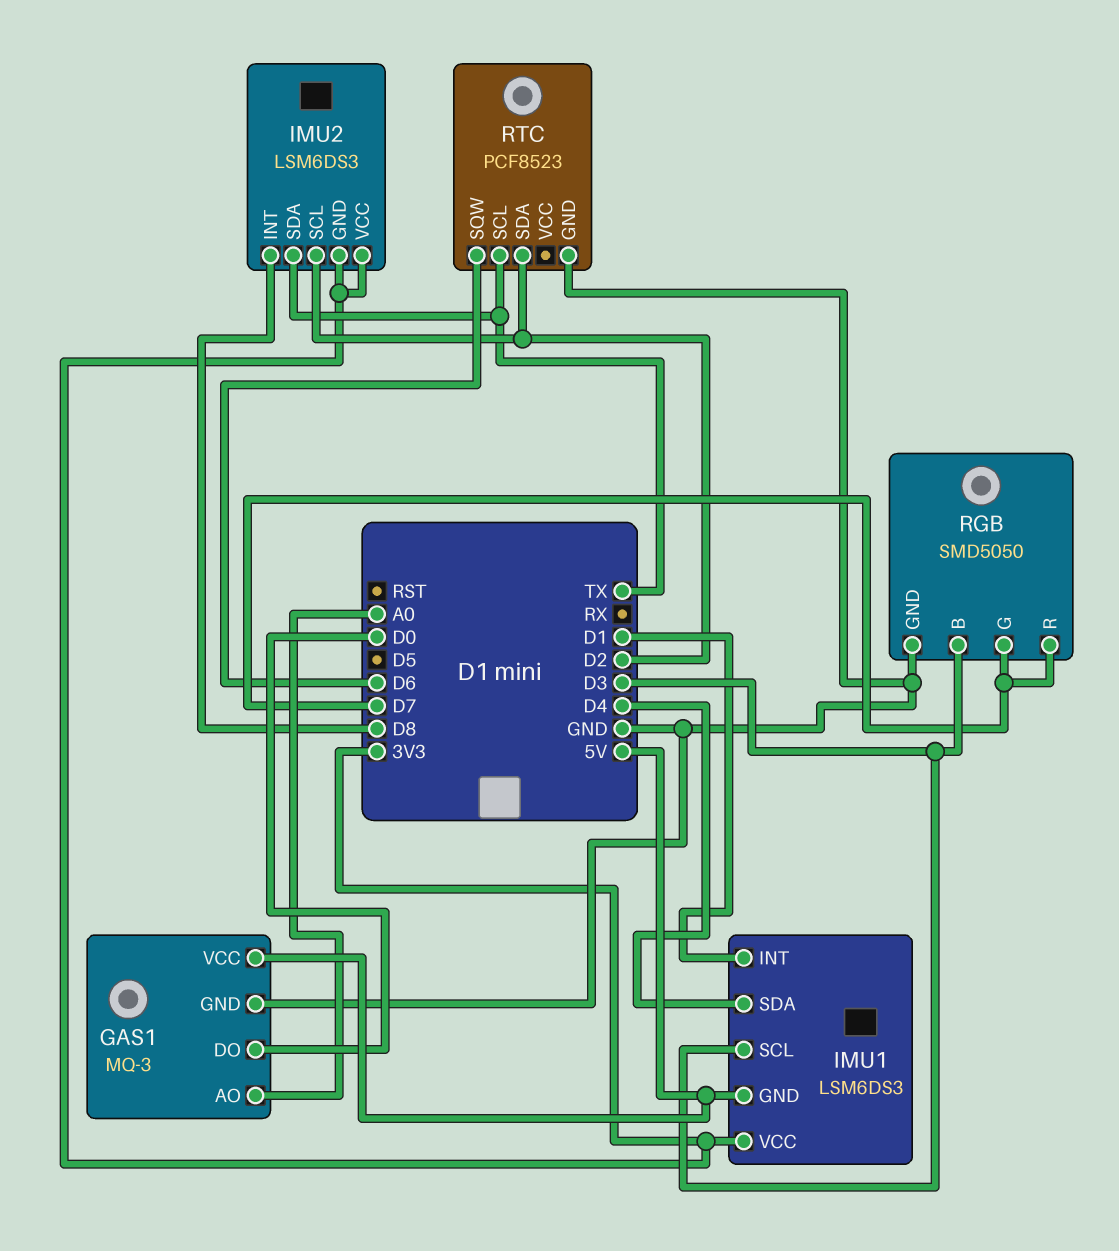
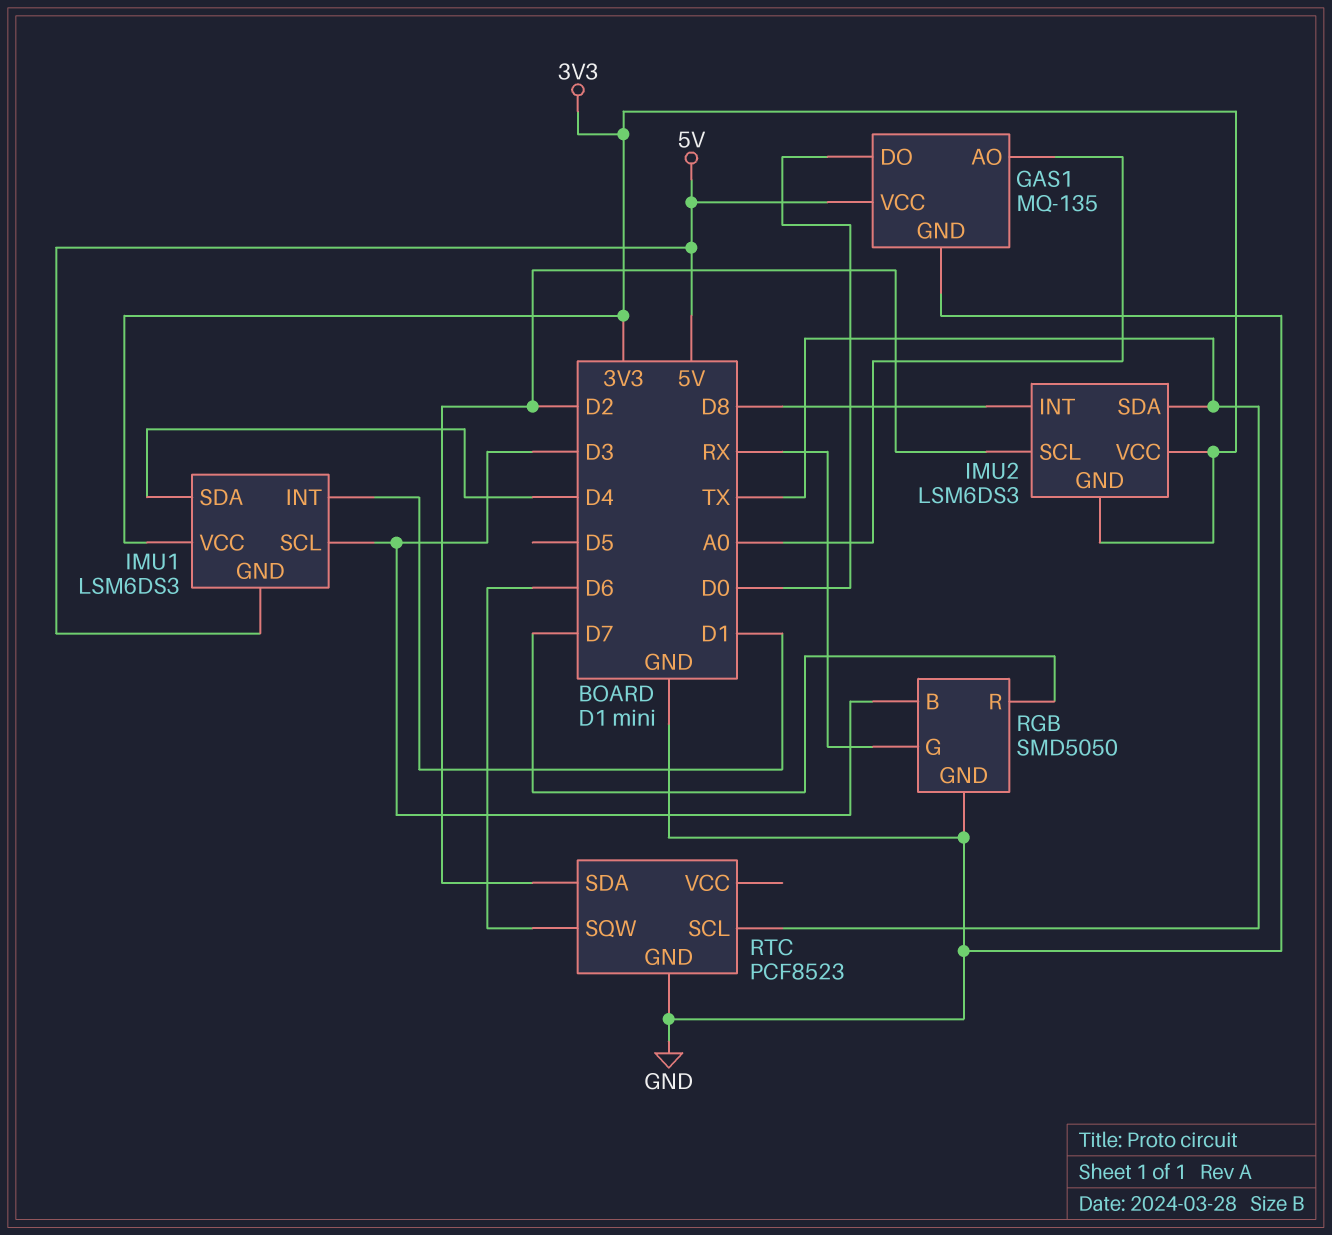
GAS1: MQ-3 -> MQ-135
RGB pin G: D7 -> RX

